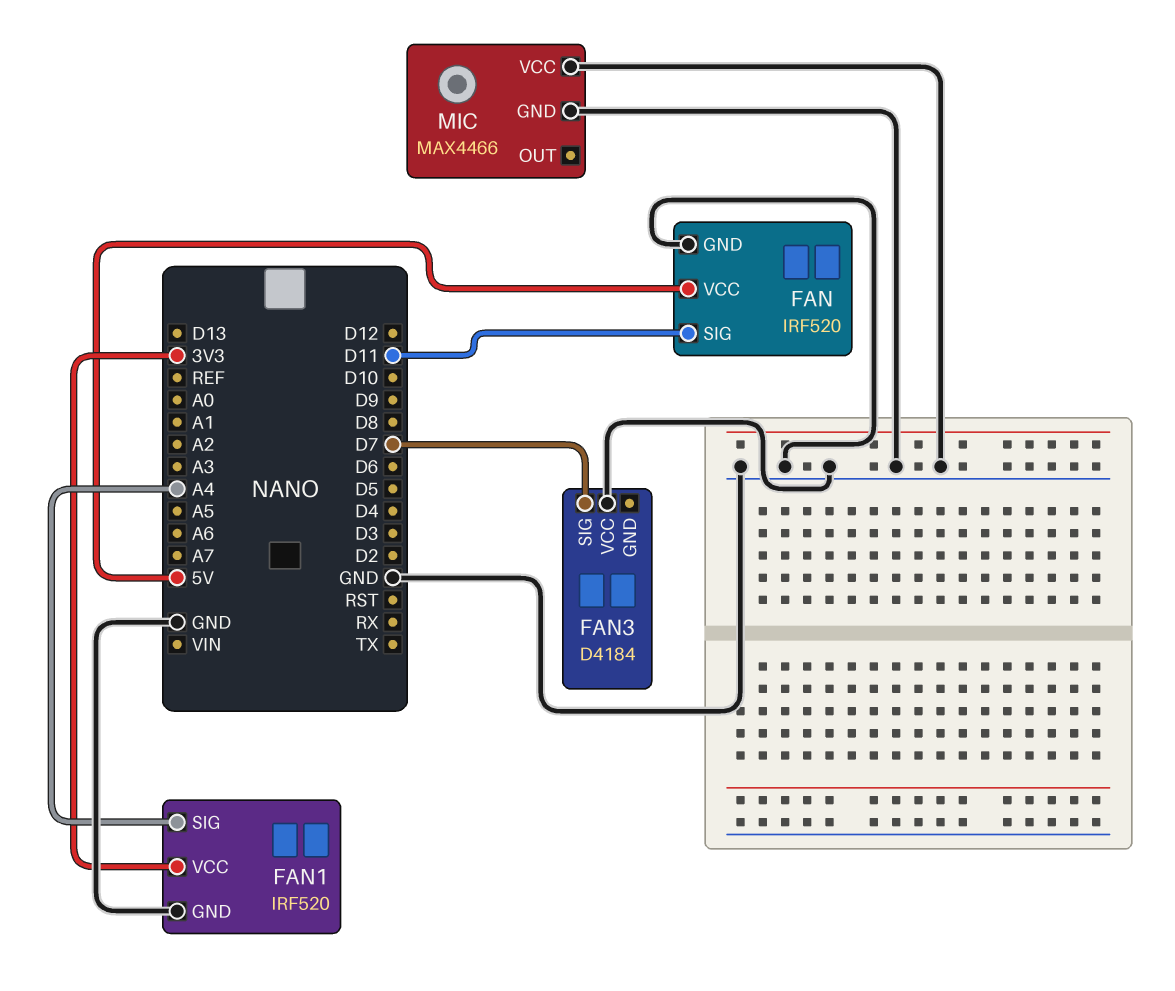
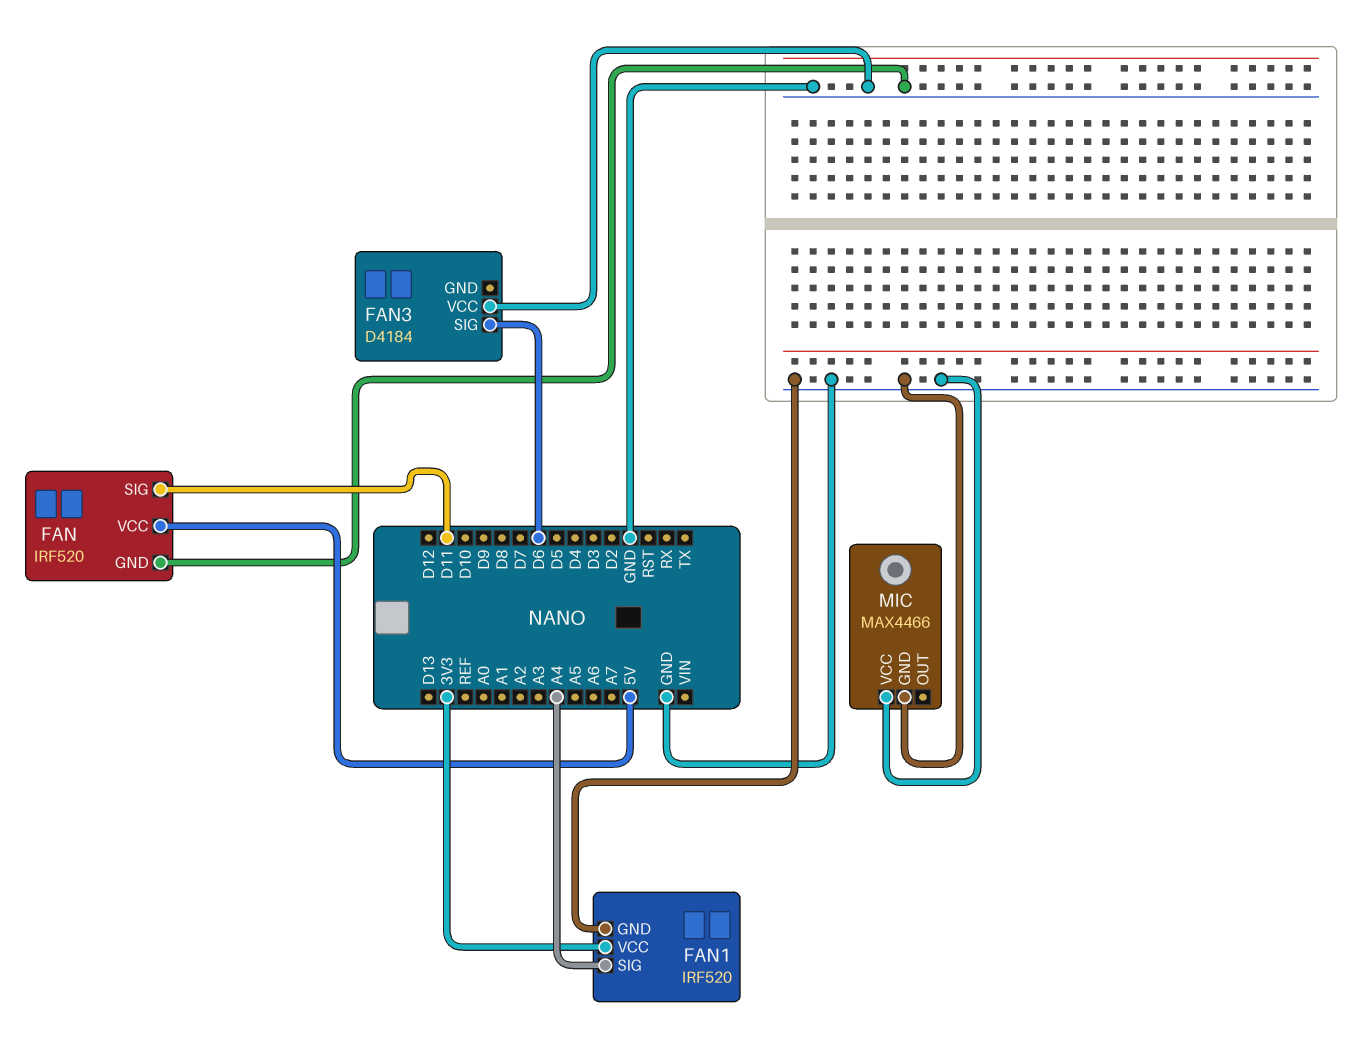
FAN3 pin SIG: D7 -> D6

